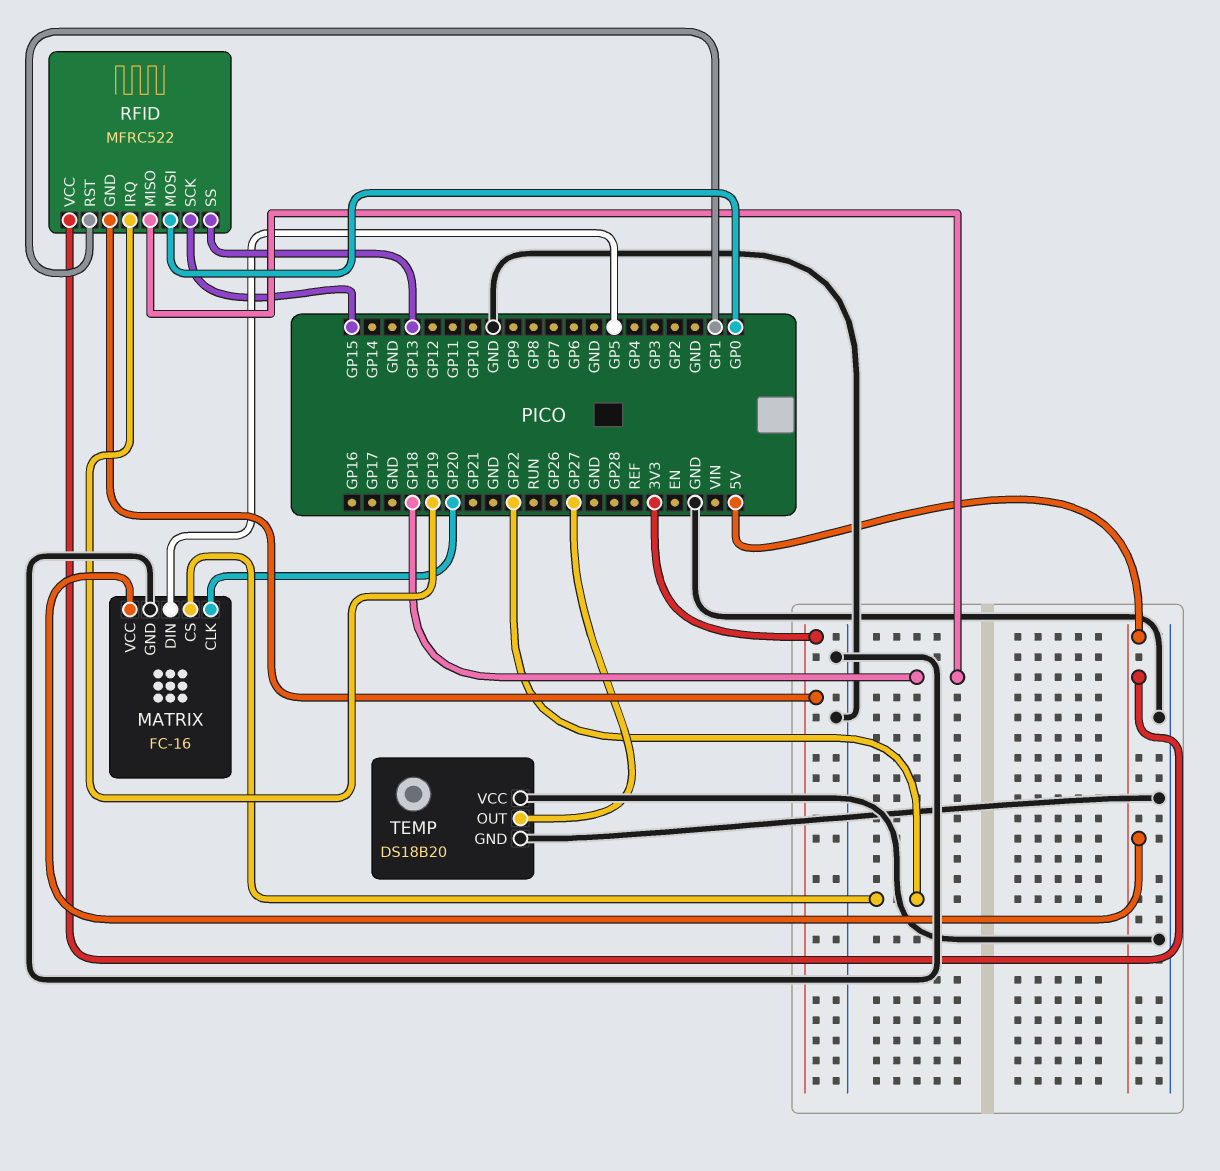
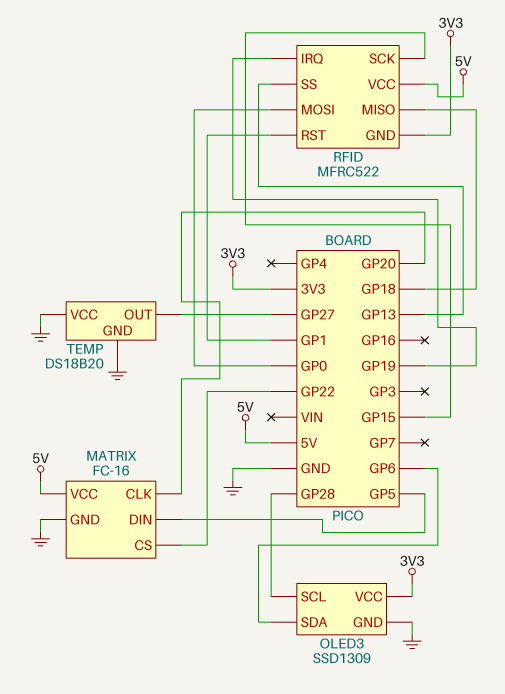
OLED3: none -> SSD1309
OLED3 pin GND: none -> GND
OLED3 pin SCL: none -> GP28
OLED3 pin SDA: none -> GP6
OLED3 pin VCC: none -> 3V3

